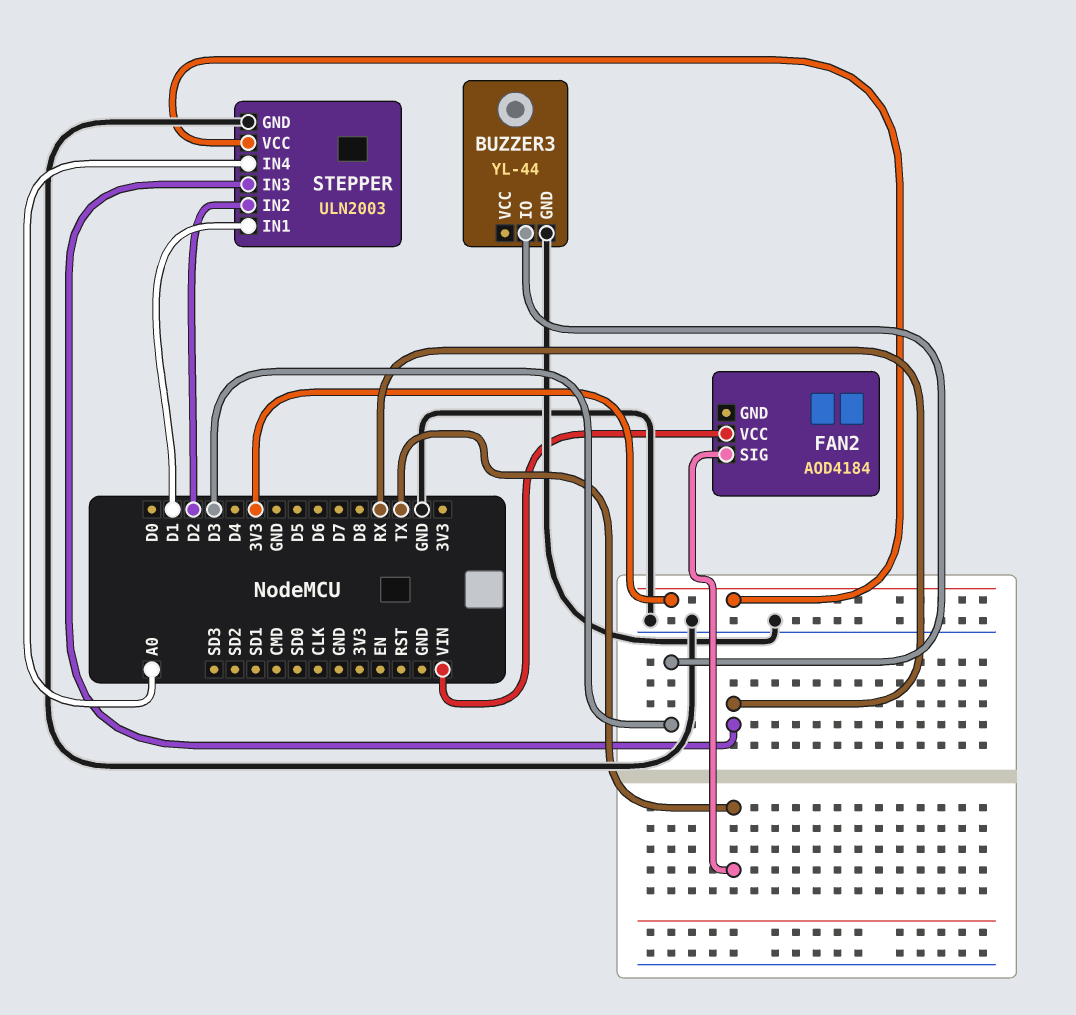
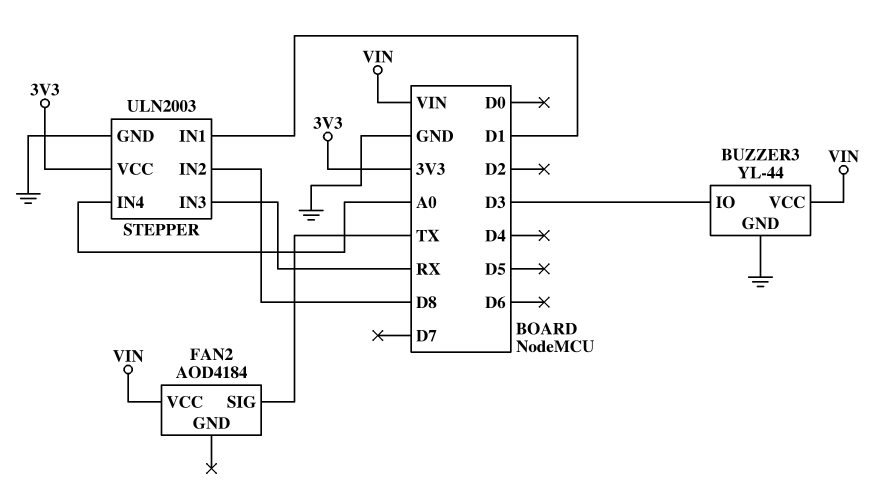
BUZZER3 pin VCC: none -> VIN
STEPPER pin IN2: D2 -> D8

